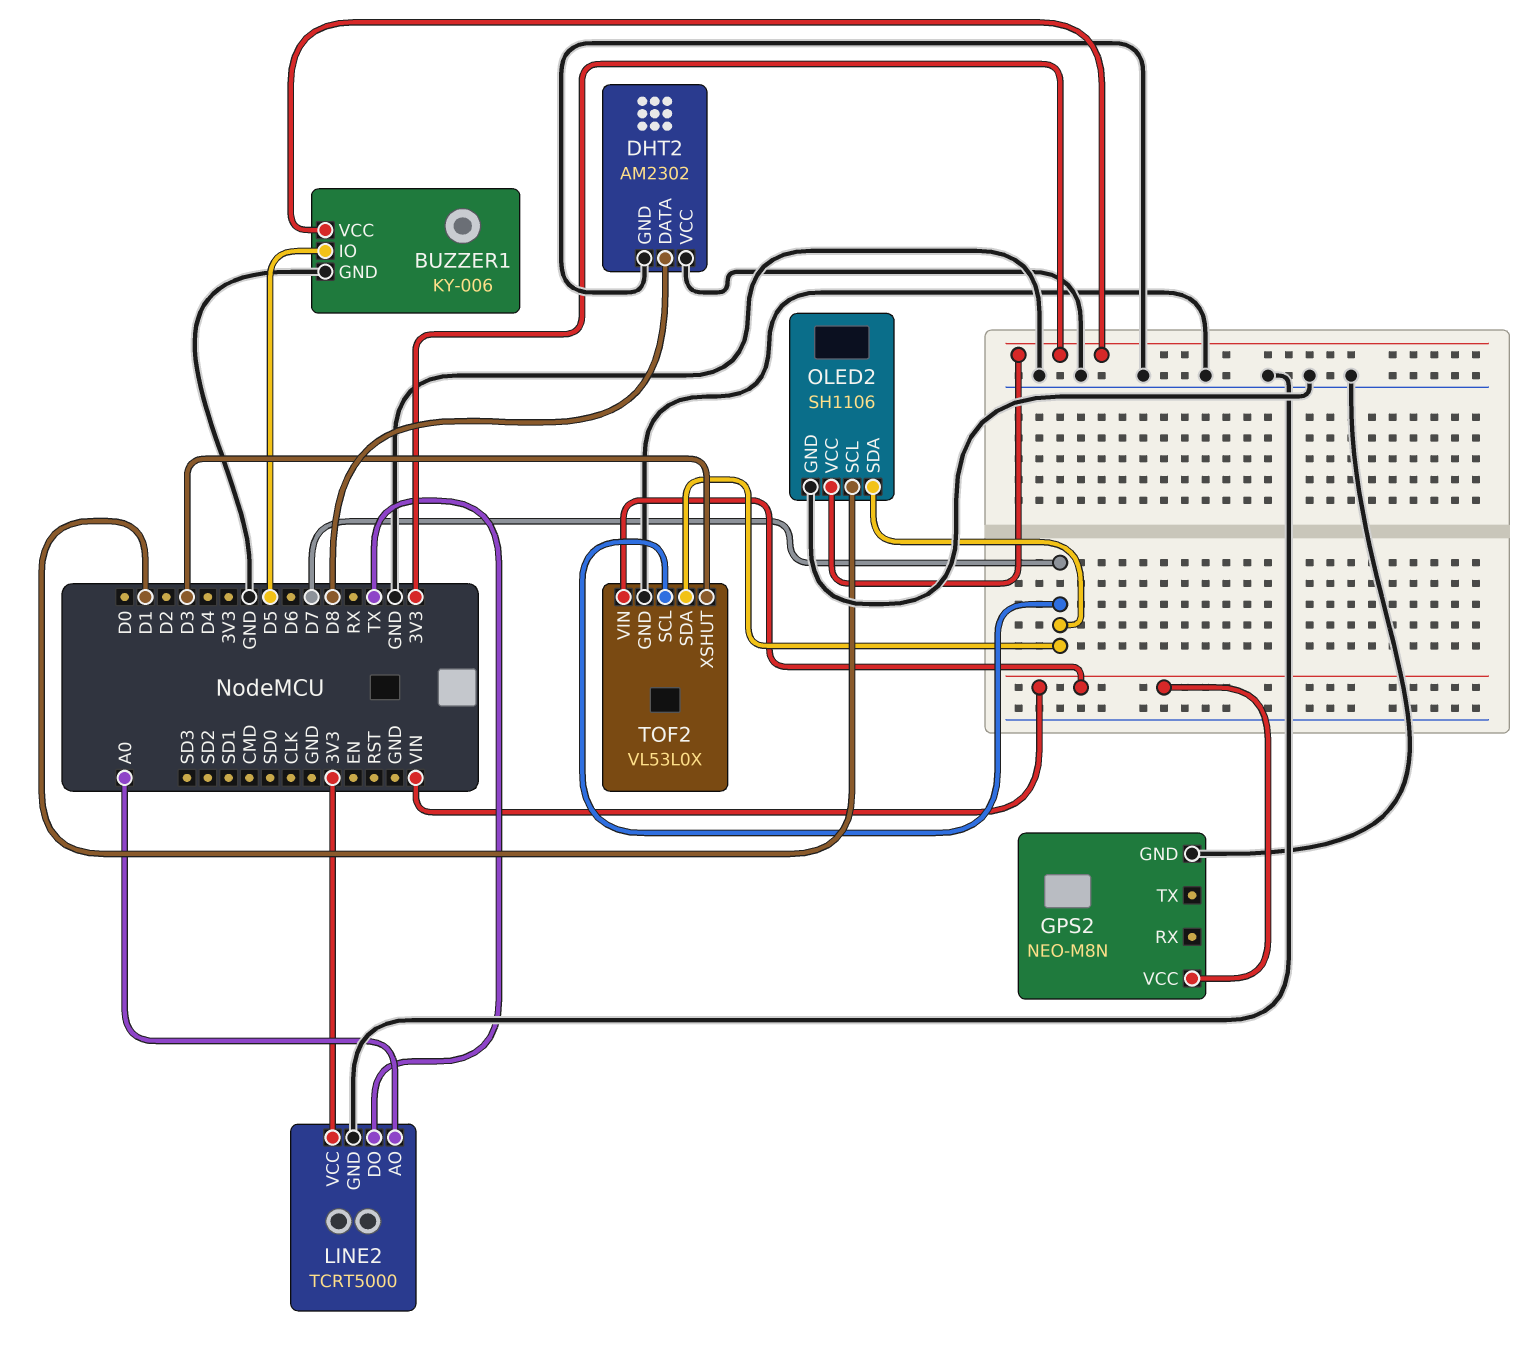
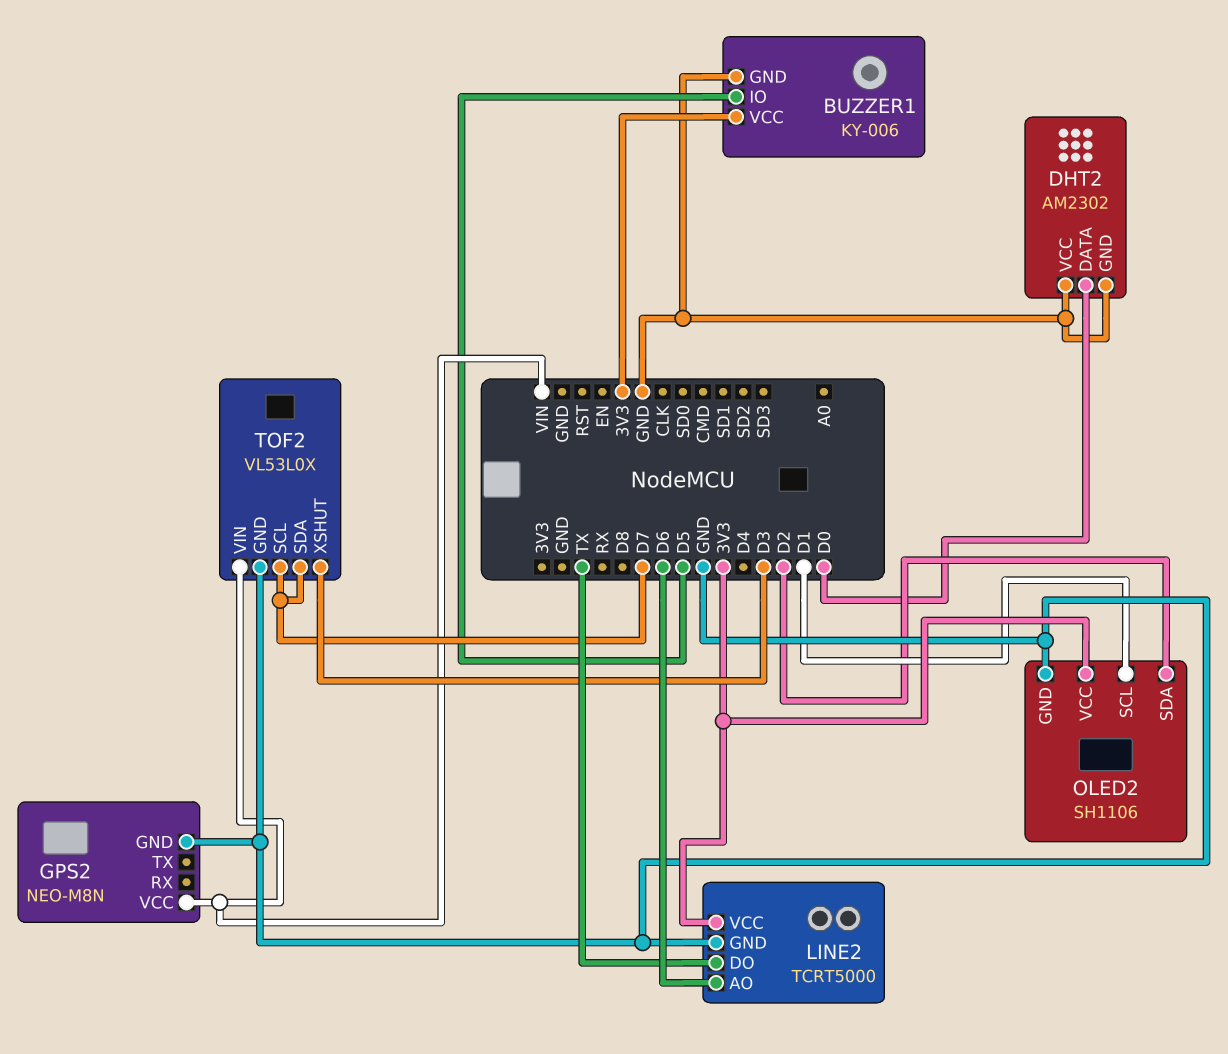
DHT2 pin DATA: D8 -> D0
LINE2 pin AO: A0 -> D6
OLED2 pin SDA: D7 -> D2

